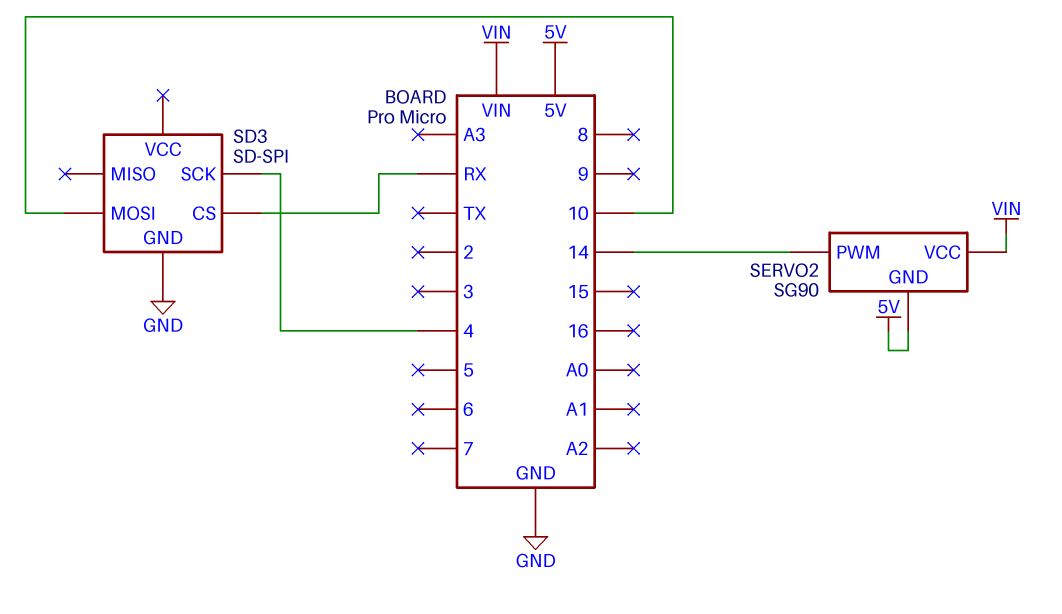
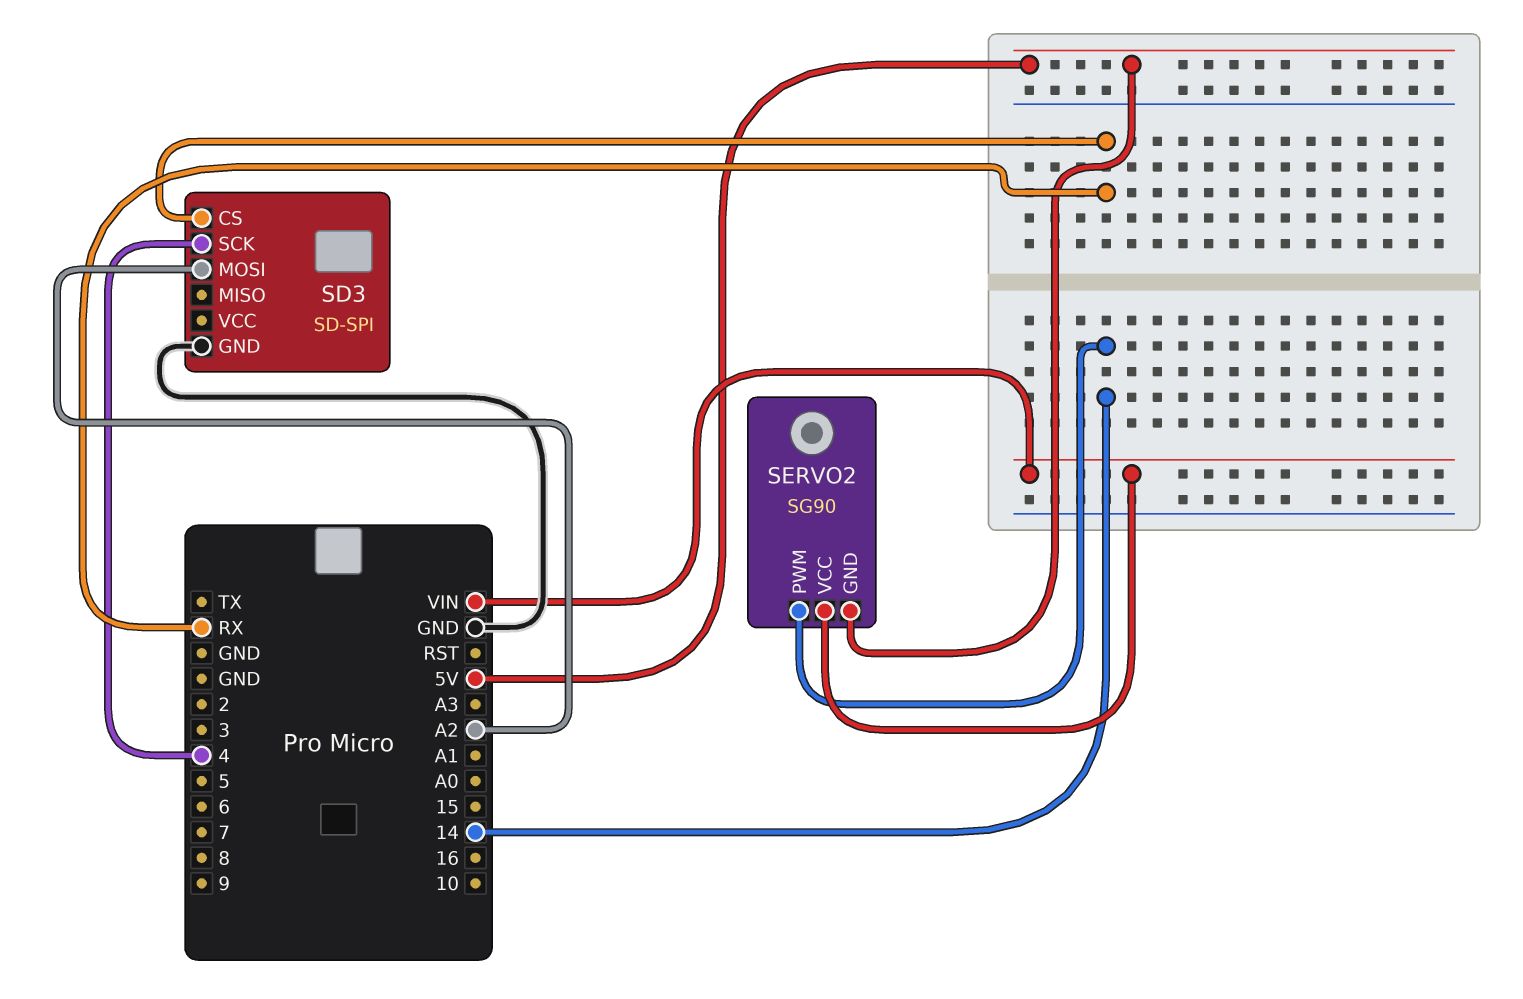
SD3 pin MOSI: 10 -> A2

